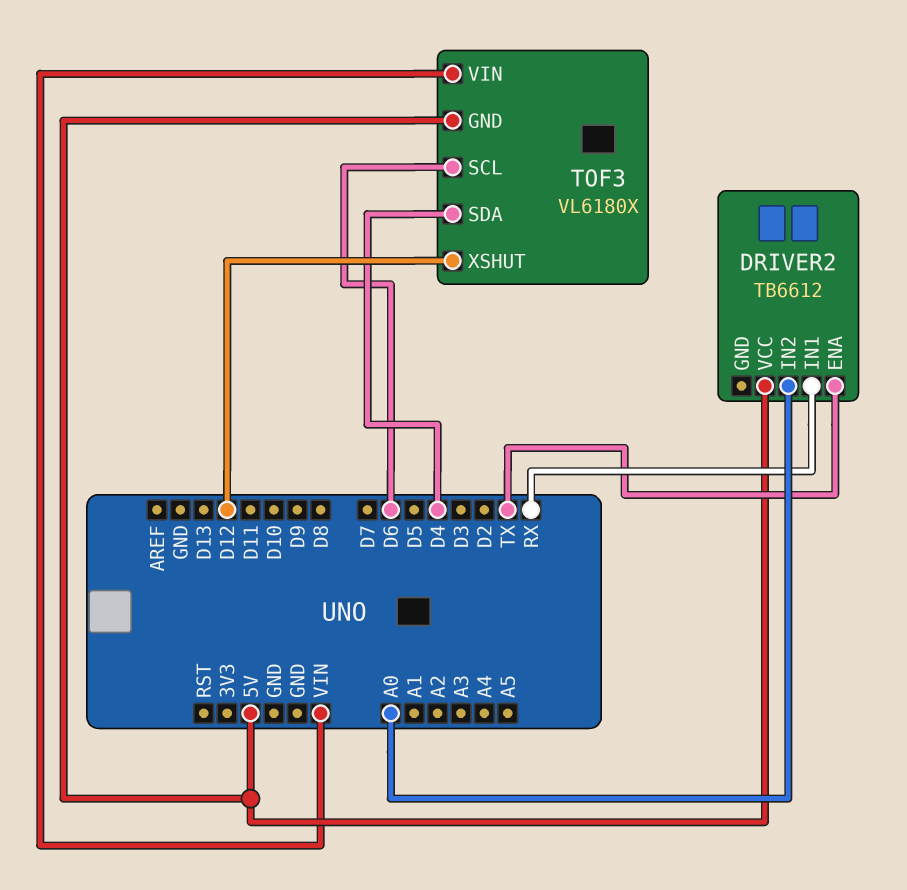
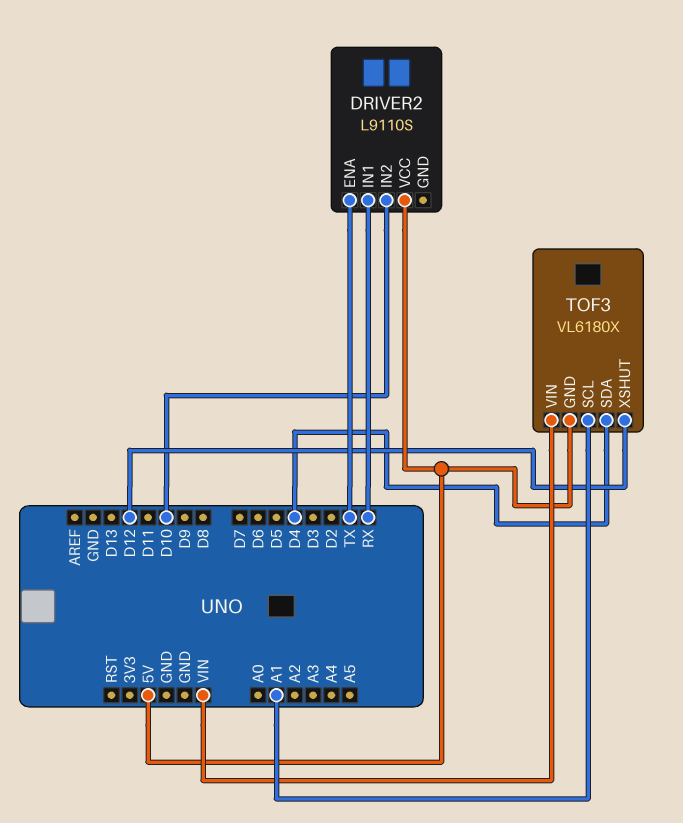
DRIVER2: TB6612 -> L9110S
DRIVER2 pin IN2: A0 -> D10
TOF3 pin SCL: D6 -> A1

